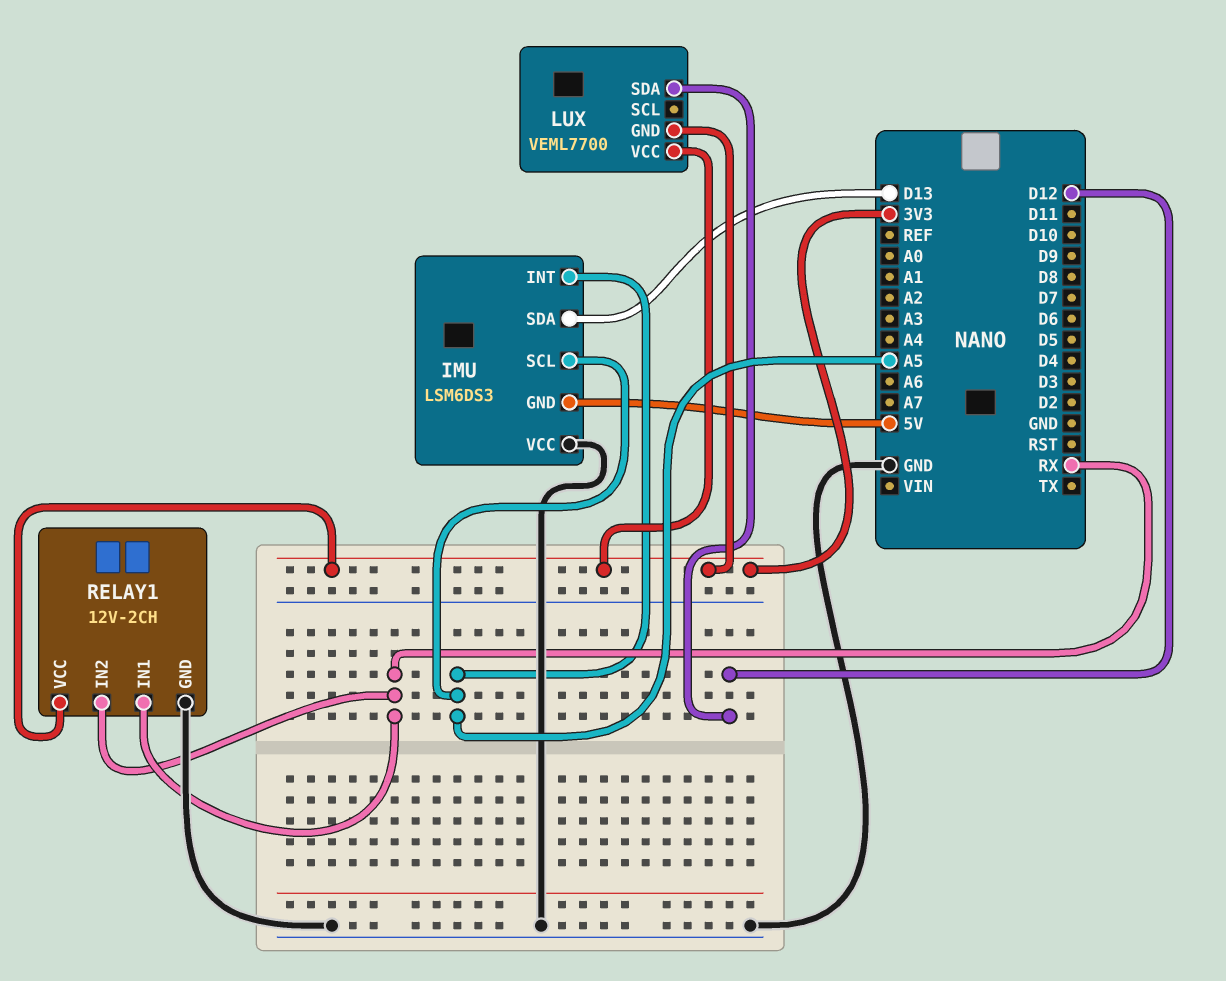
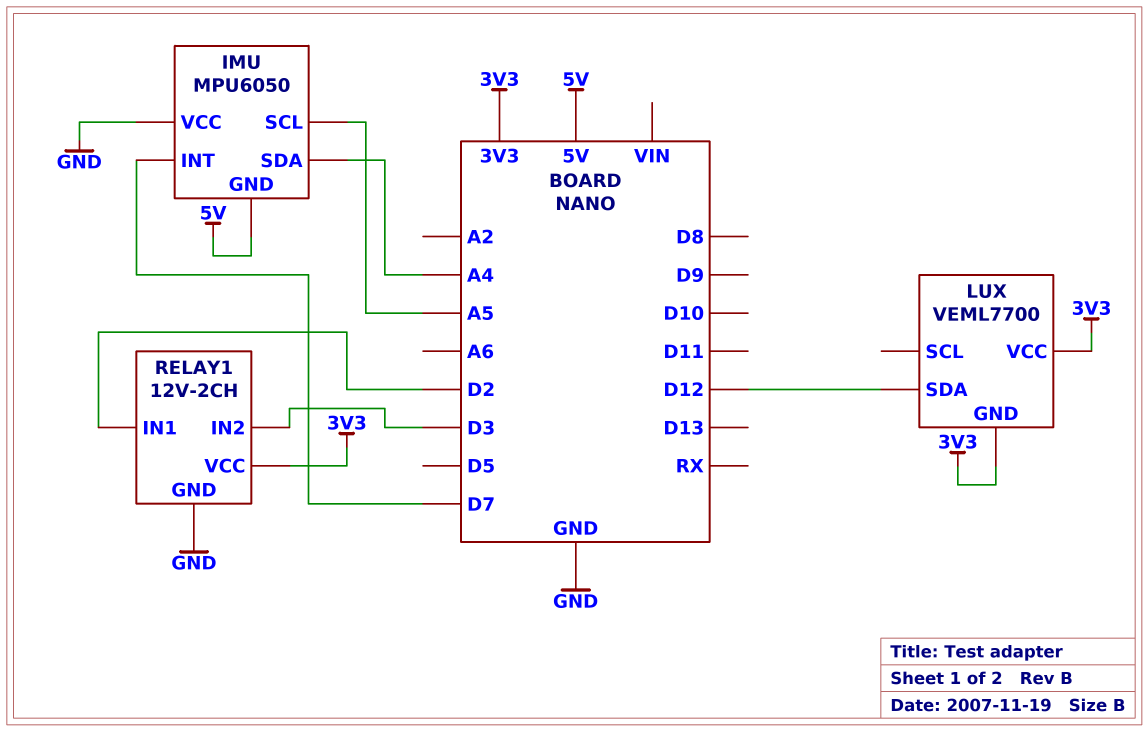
IMU: LSM6DS3 -> MPU6050
IMU pin INT: A5 -> D7
IMU pin SDA: D13 -> A4
RELAY1 pin IN1: RX -> D2
RELAY1 pin IN2: RX -> D3

